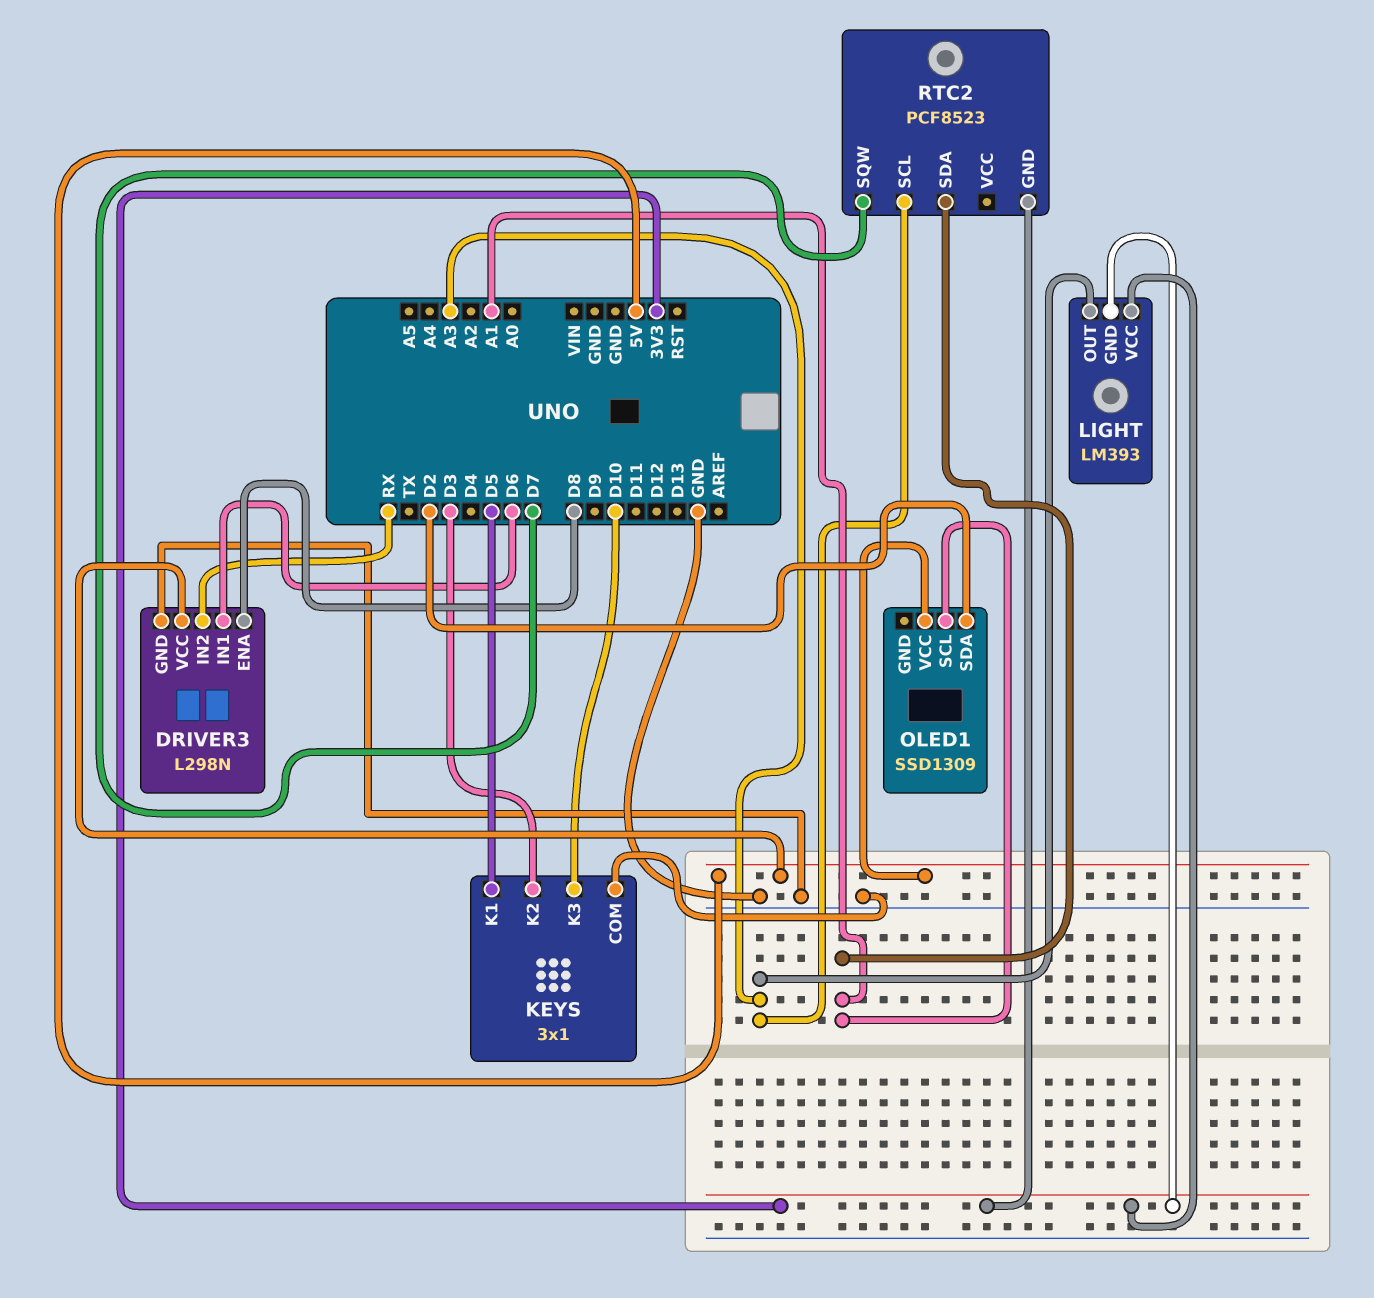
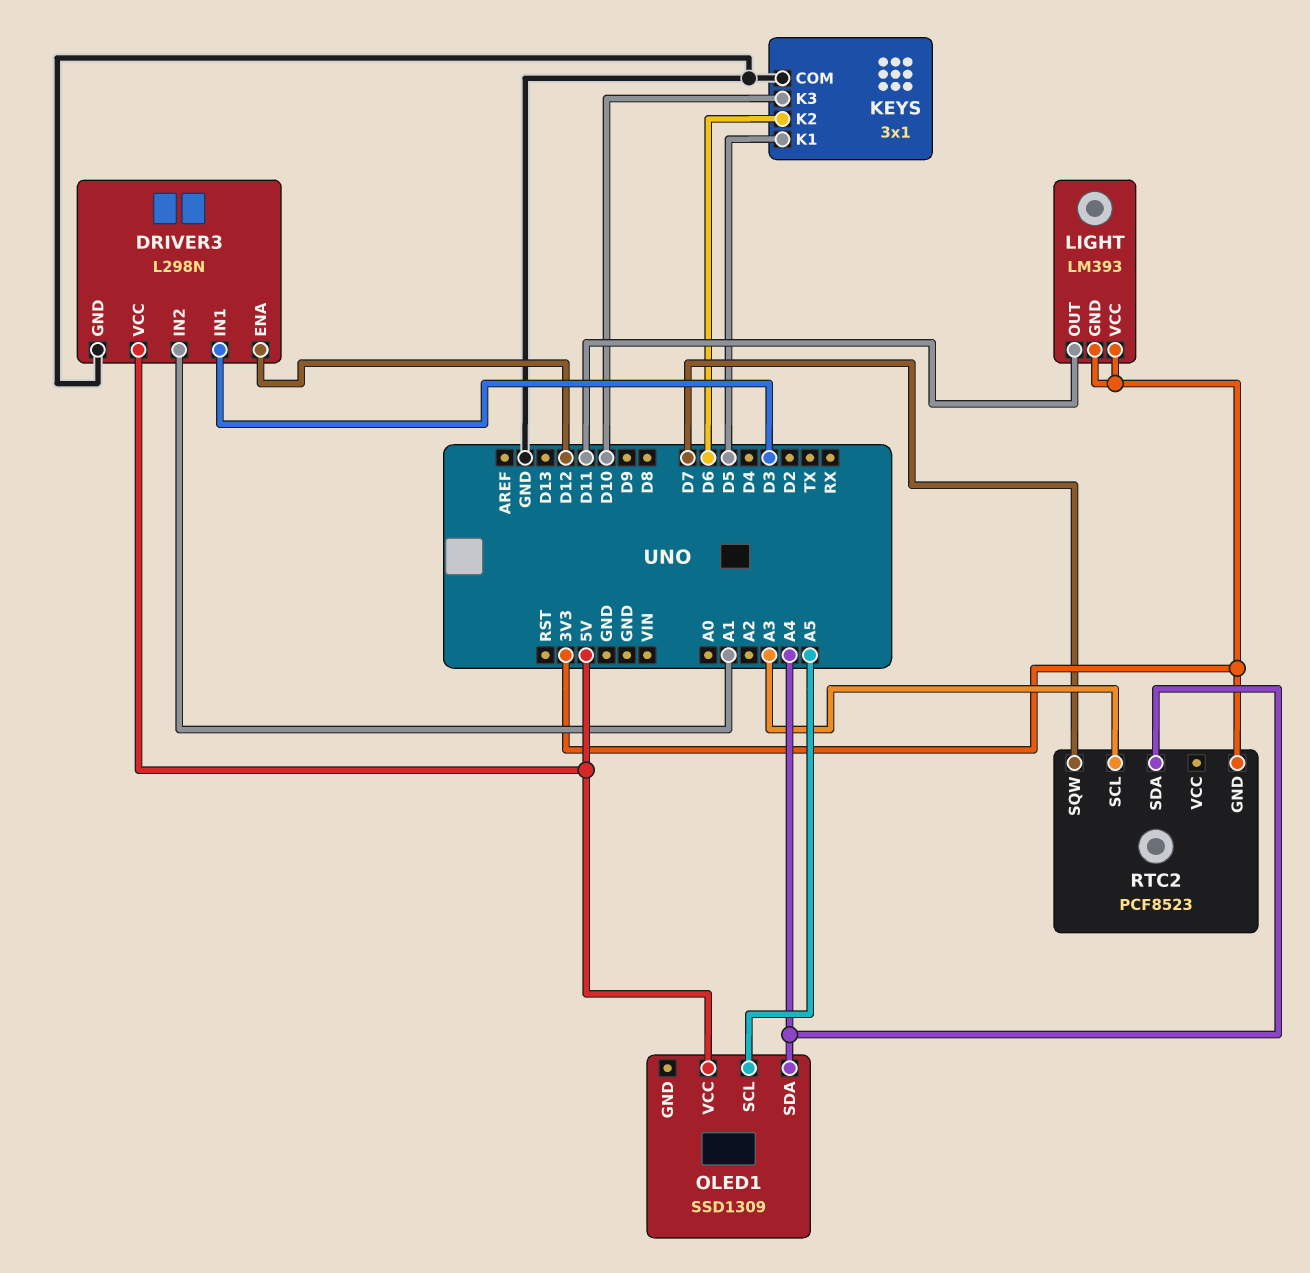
DRIVER3 pin ENA: D8 -> D12
DRIVER3 pin IN1: D6 -> D3
DRIVER3 pin IN2: RX -> A1
KEYS pin K2: D3 -> D6
LIGHT pin OUT: A3 -> D11
OLED1 pin SCL: A1 -> A5
OLED1 pin SDA: D2 -> A4
RTC2 pin SDA: A1 -> A4

